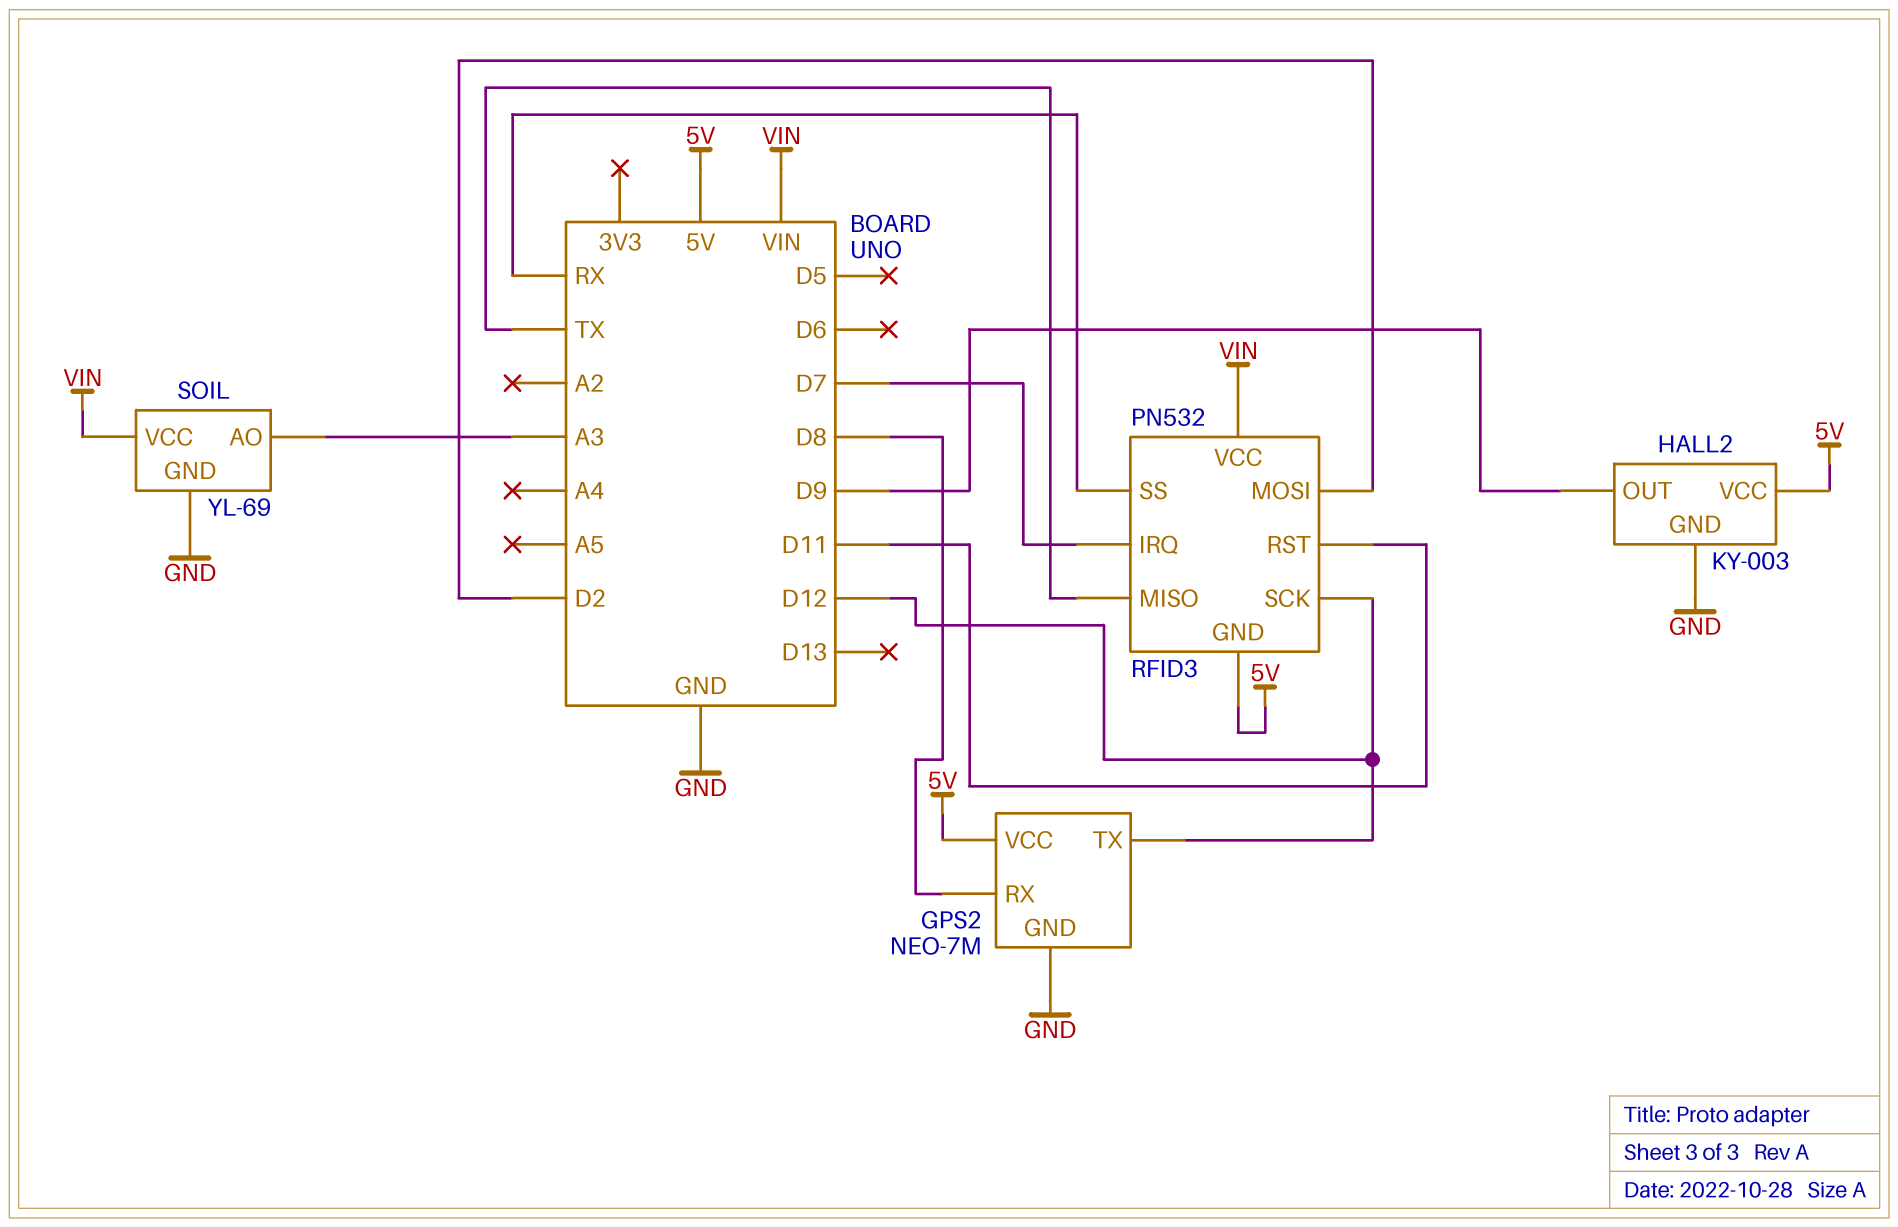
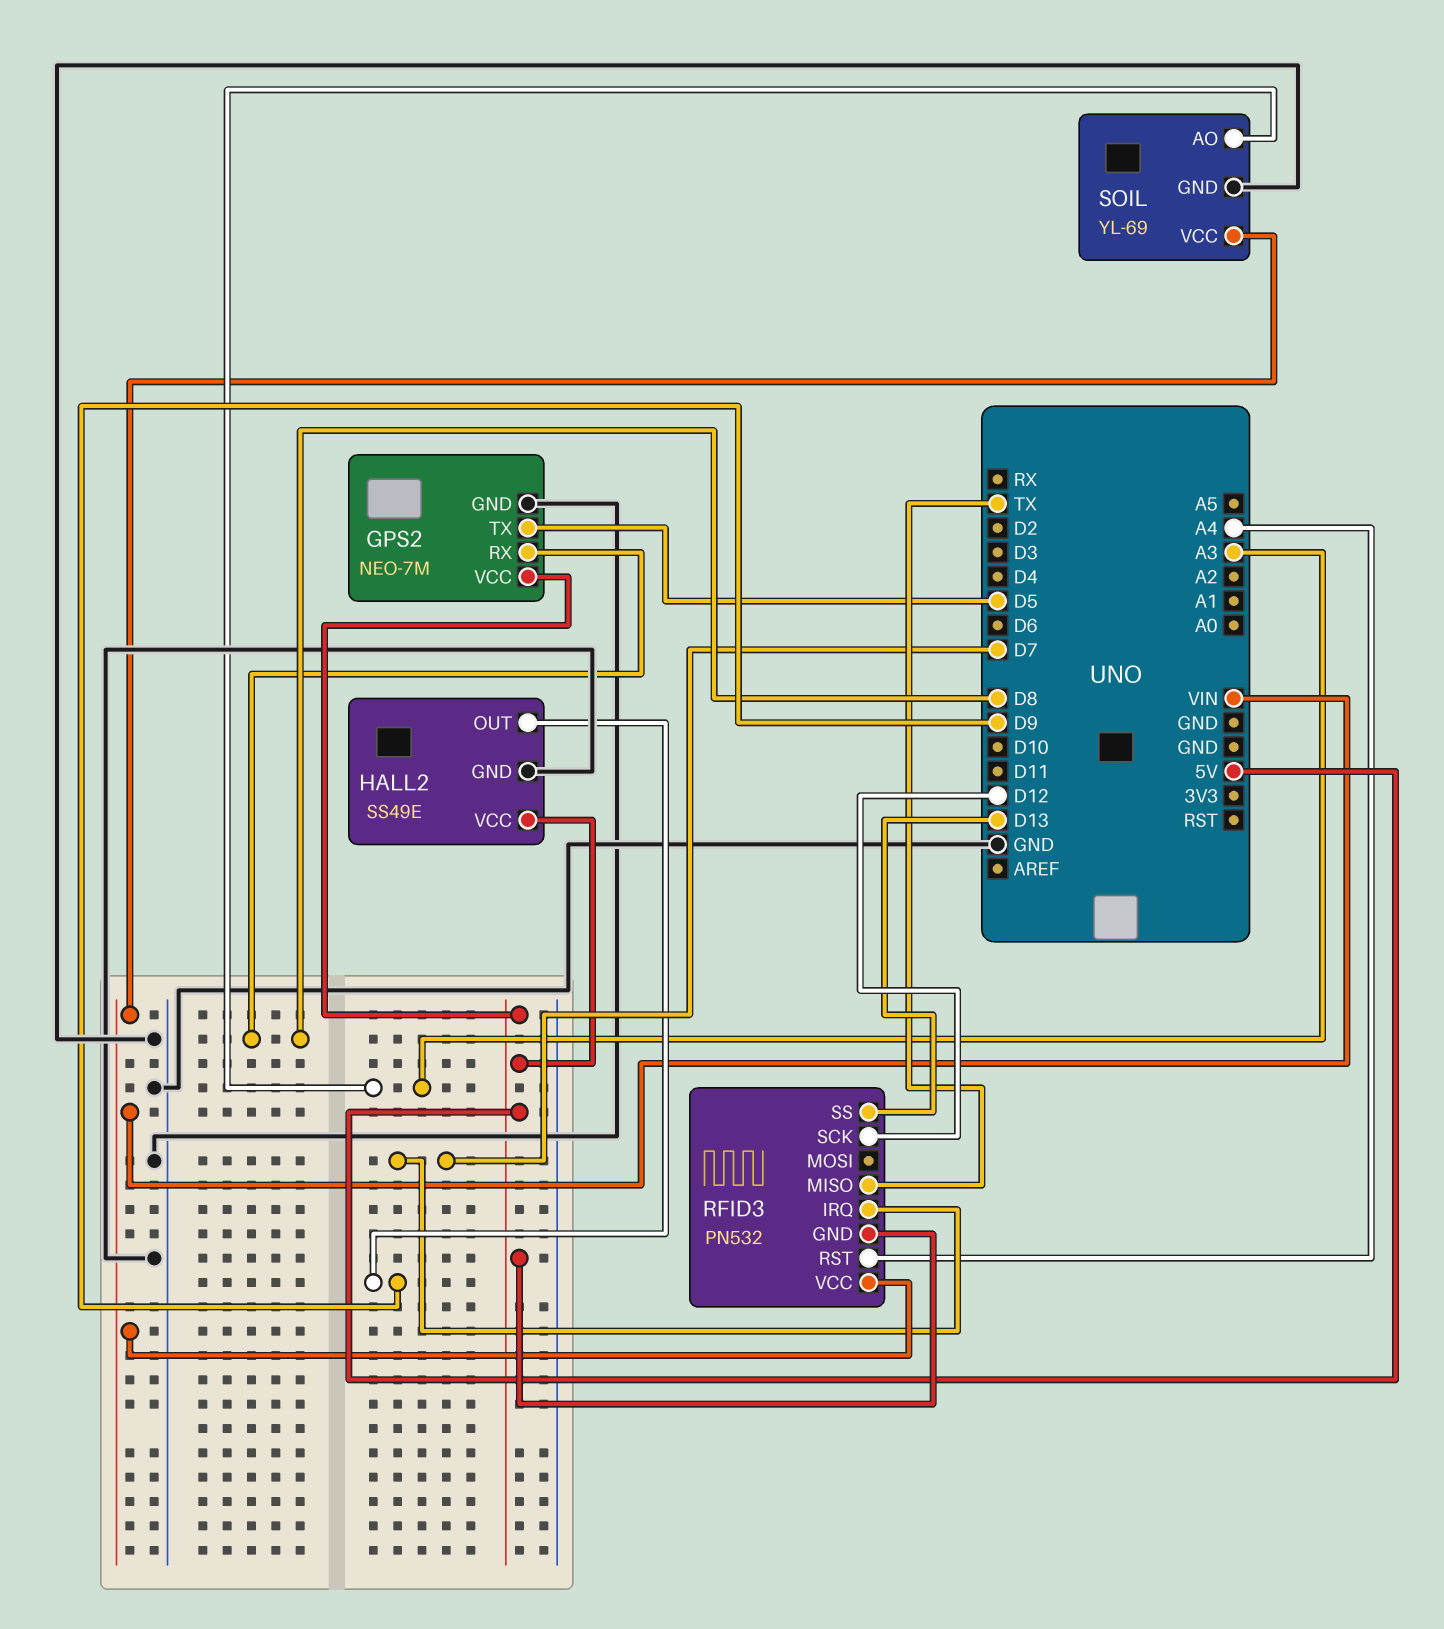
GPS2 pin TX: D12 -> D5
HALL2: KY-003 -> SS49E
RFID3 pin MOSI: D2 -> none
RFID3 pin RST: D11 -> A4
RFID3 pin SS: RX -> D13

